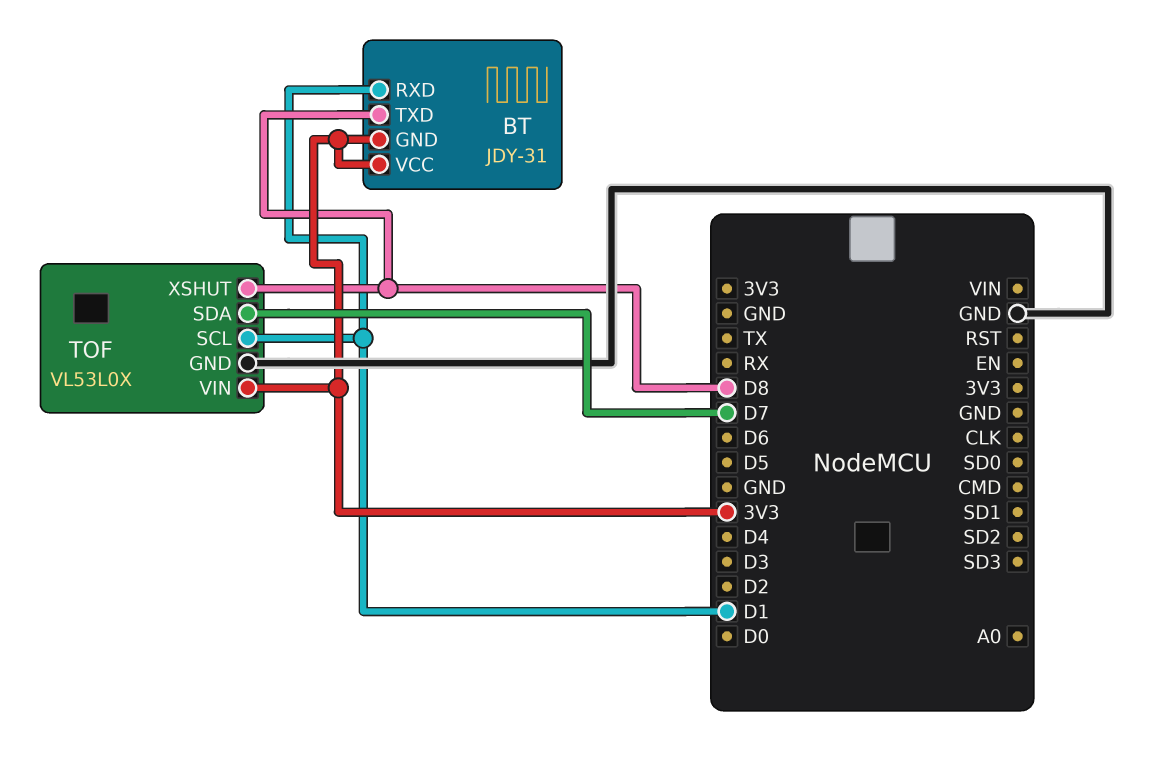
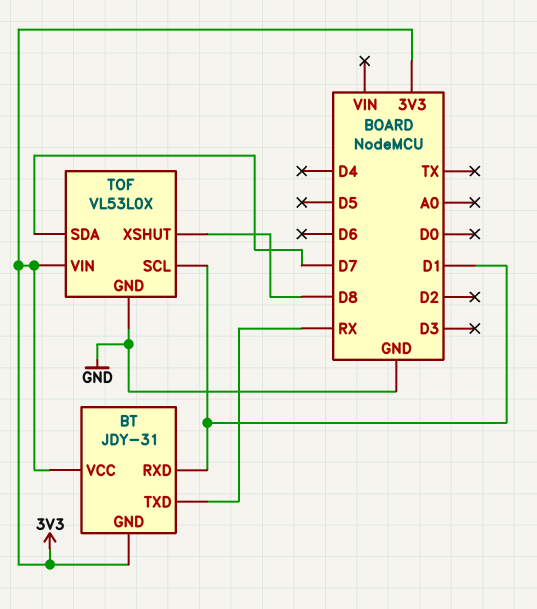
BT pin TXD: D8 -> RX

